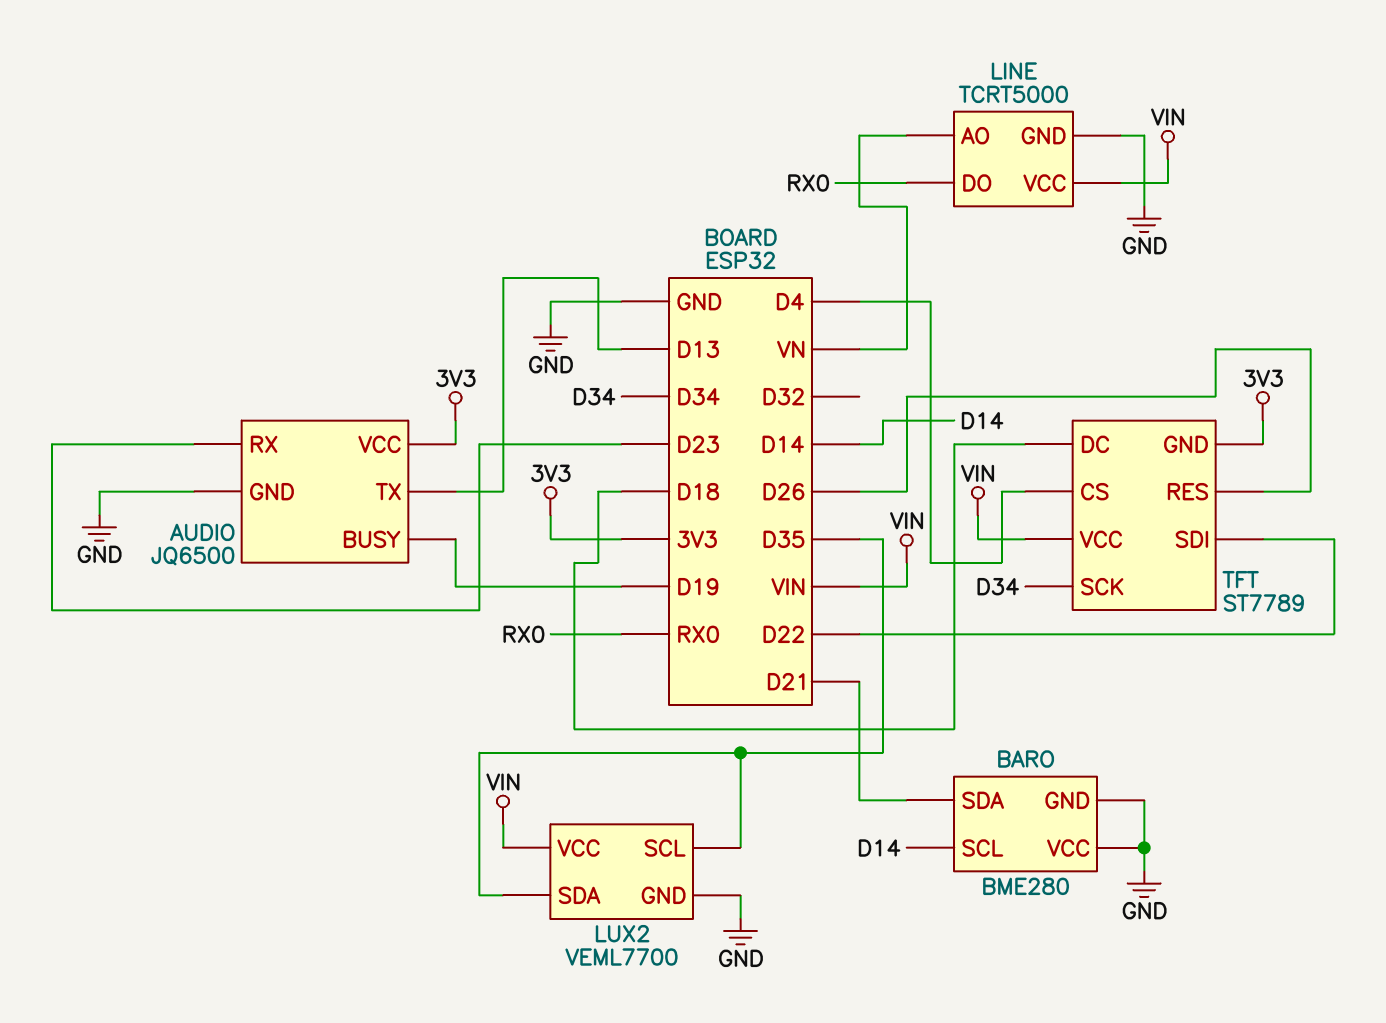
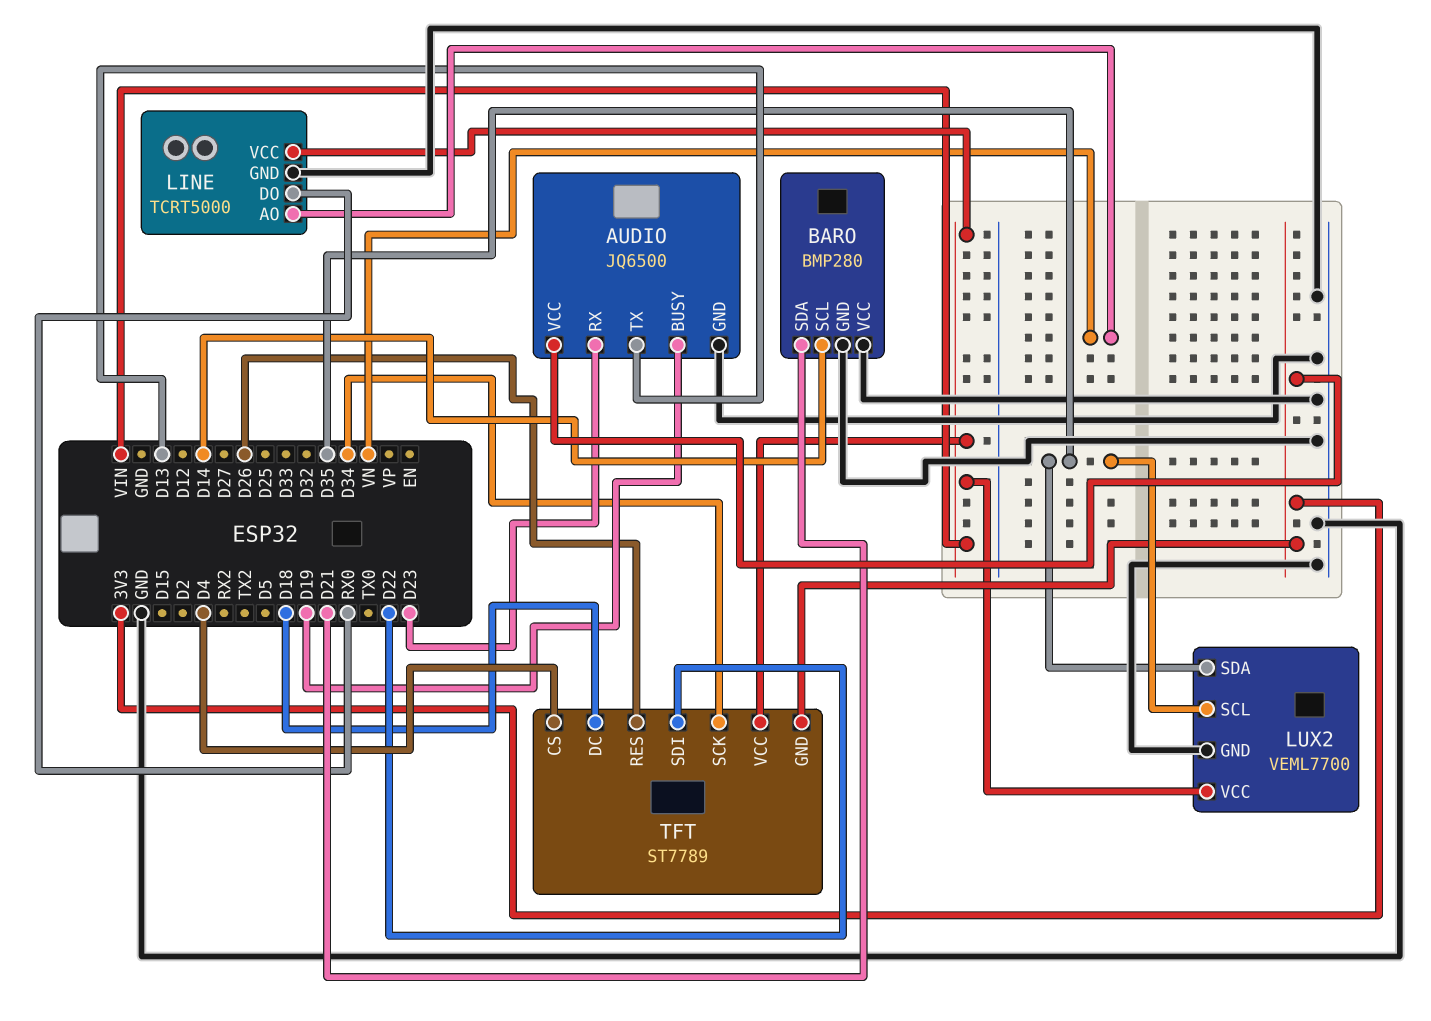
BARO: BME280 -> BMP280

